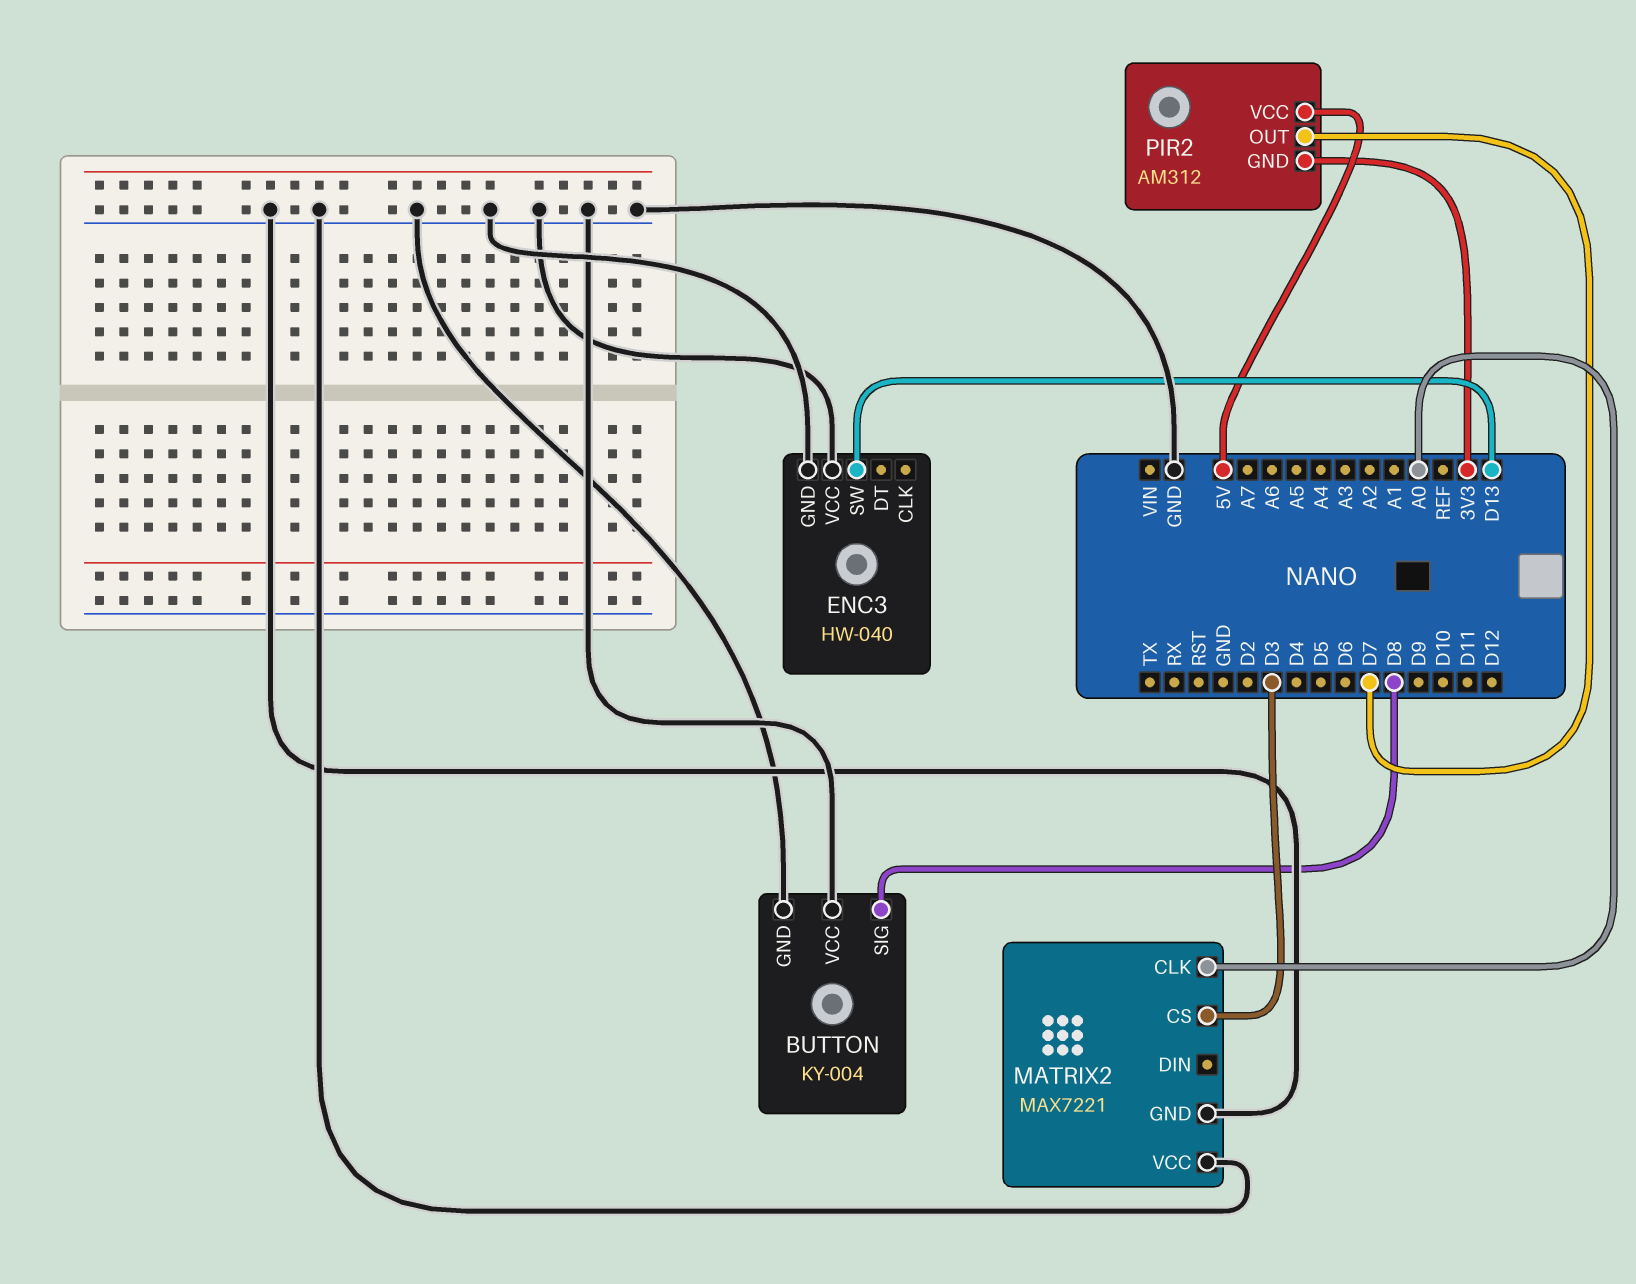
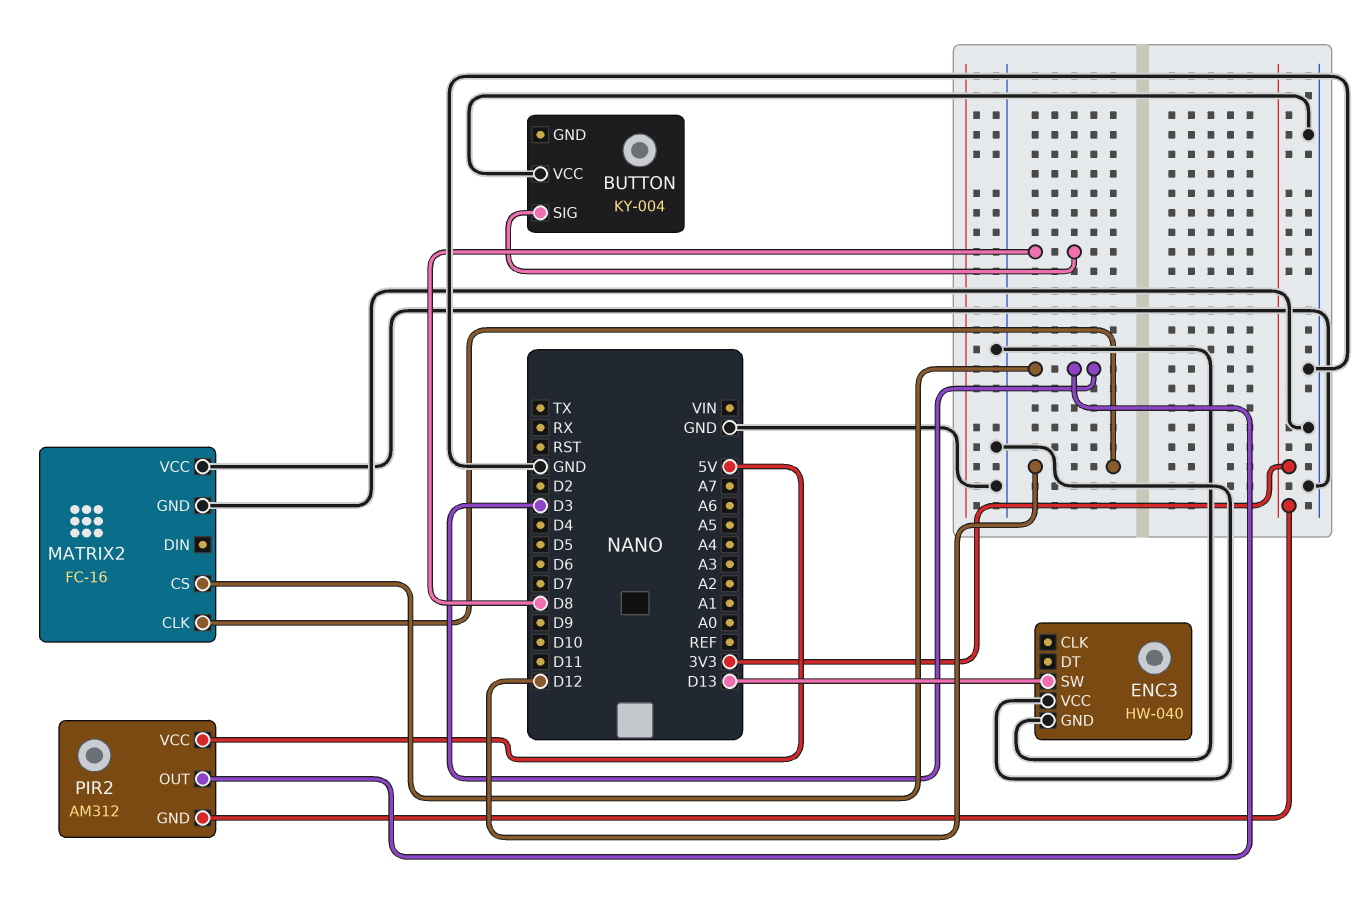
BUTTON pin GND: GND -> none
MATRIX2: MAX7221 -> FC-16
MATRIX2 pin CLK: A0 -> D12
PIR2 pin OUT: D7 -> D3

